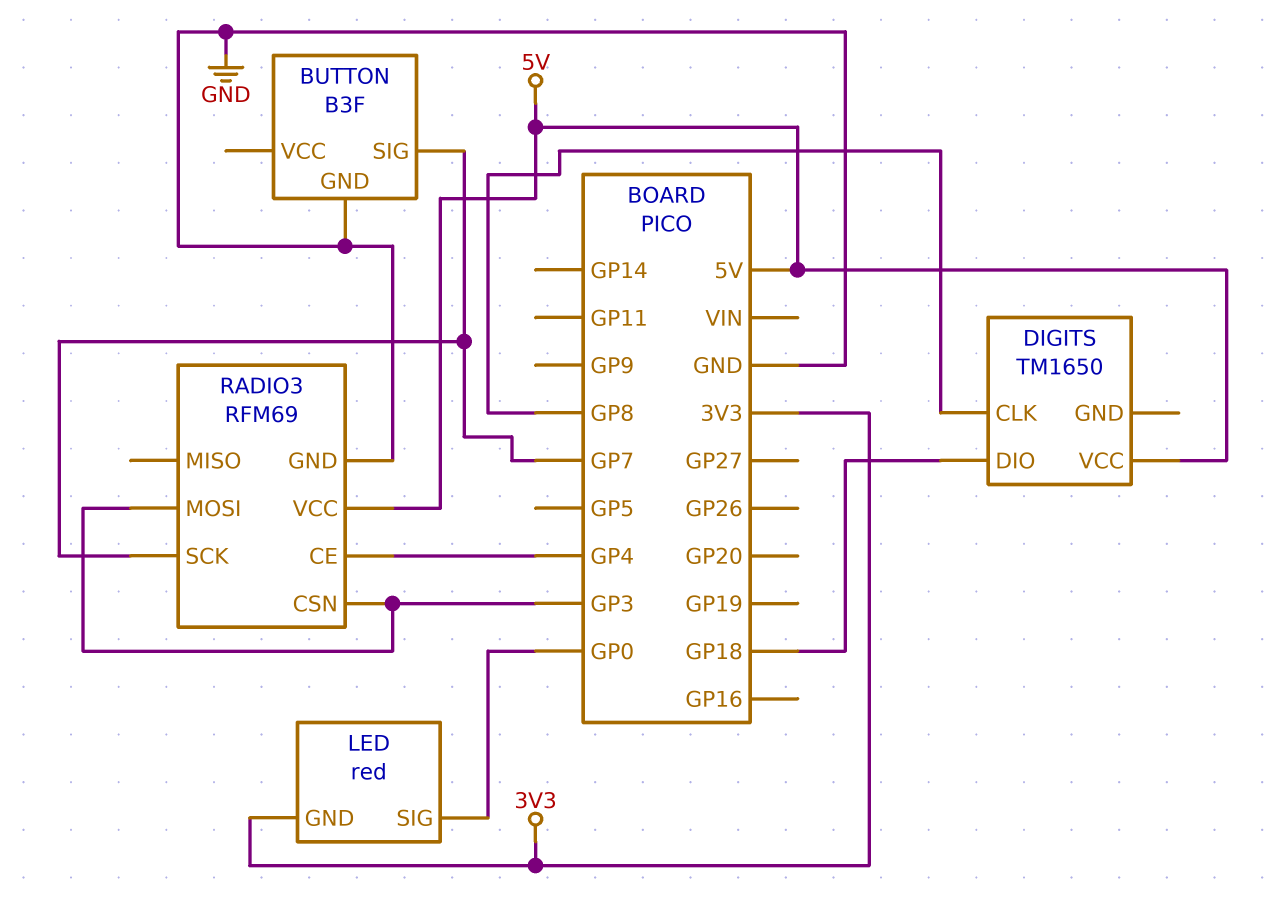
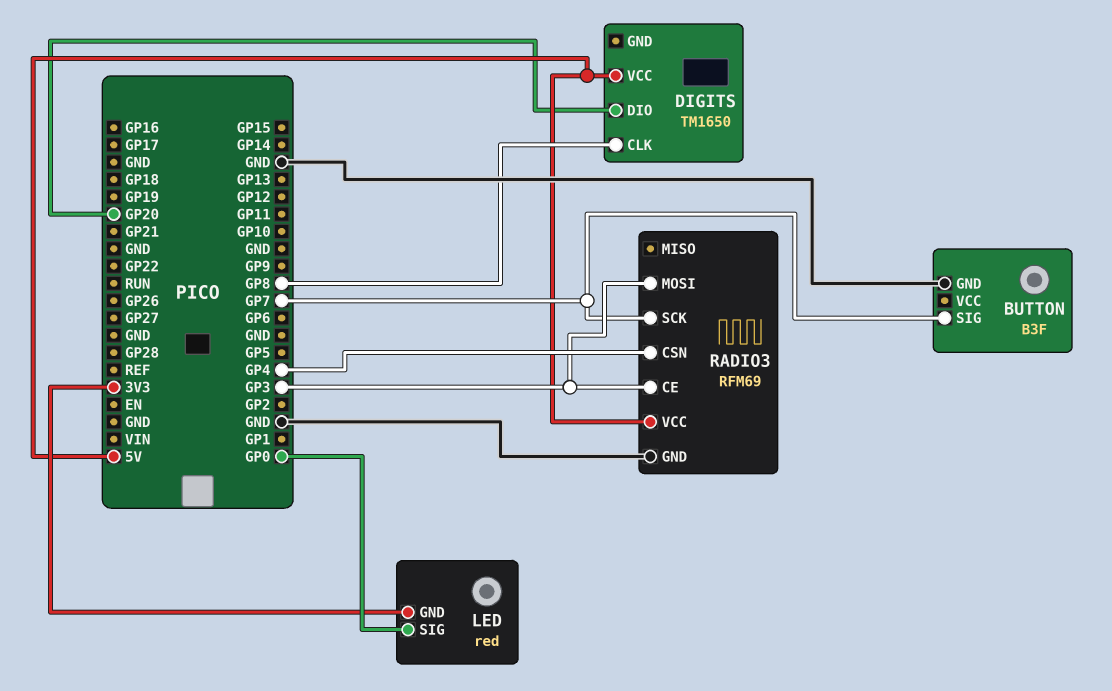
DIGITS pin DIO: GP18 -> GP20
RADIO3 pin CE: GP4 -> GP3
RADIO3 pin CSN: GP3 -> GP4

